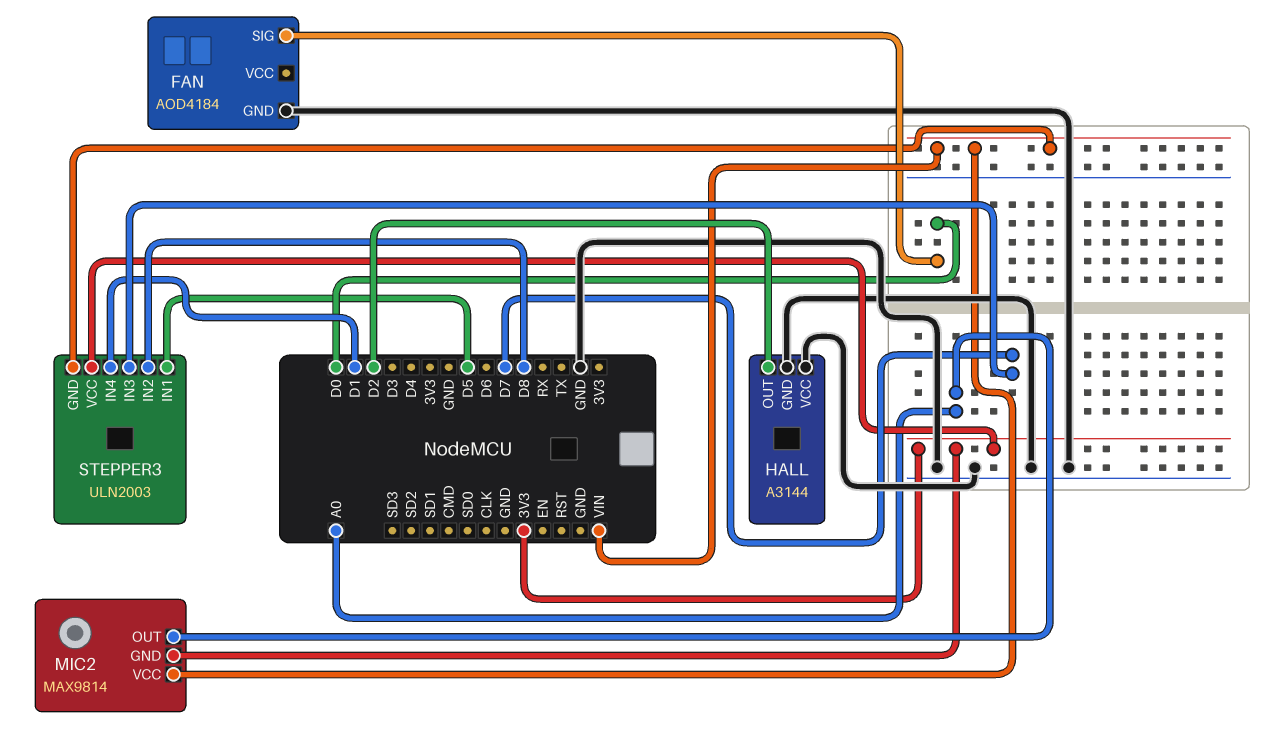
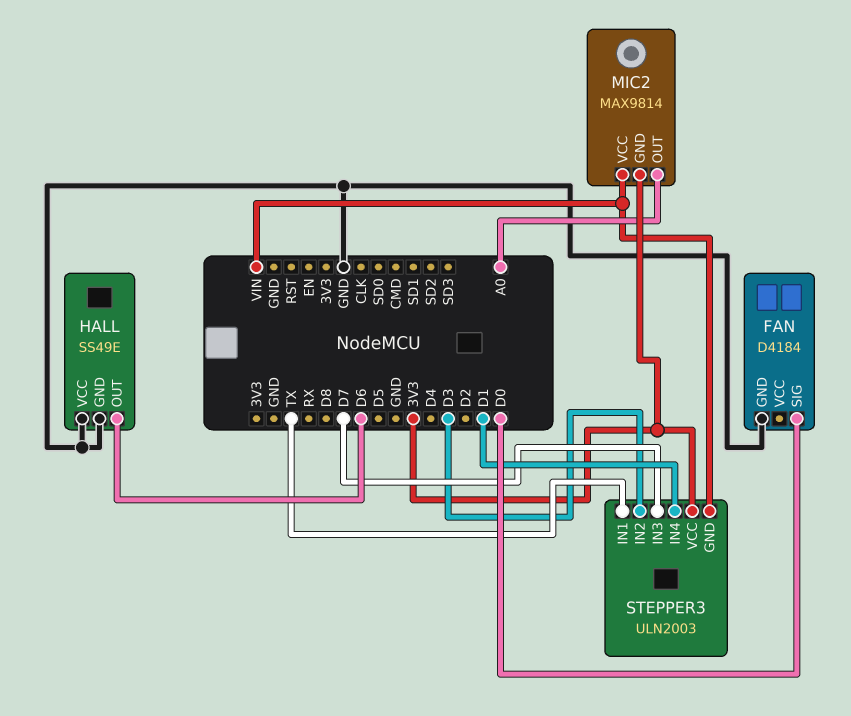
FAN: AOD4184 -> D4184
HALL: A3144 -> SS49E
HALL pin OUT: D2 -> D6
STEPPER3 pin IN1: D5 -> TX
STEPPER3 pin IN2: D8 -> D3

